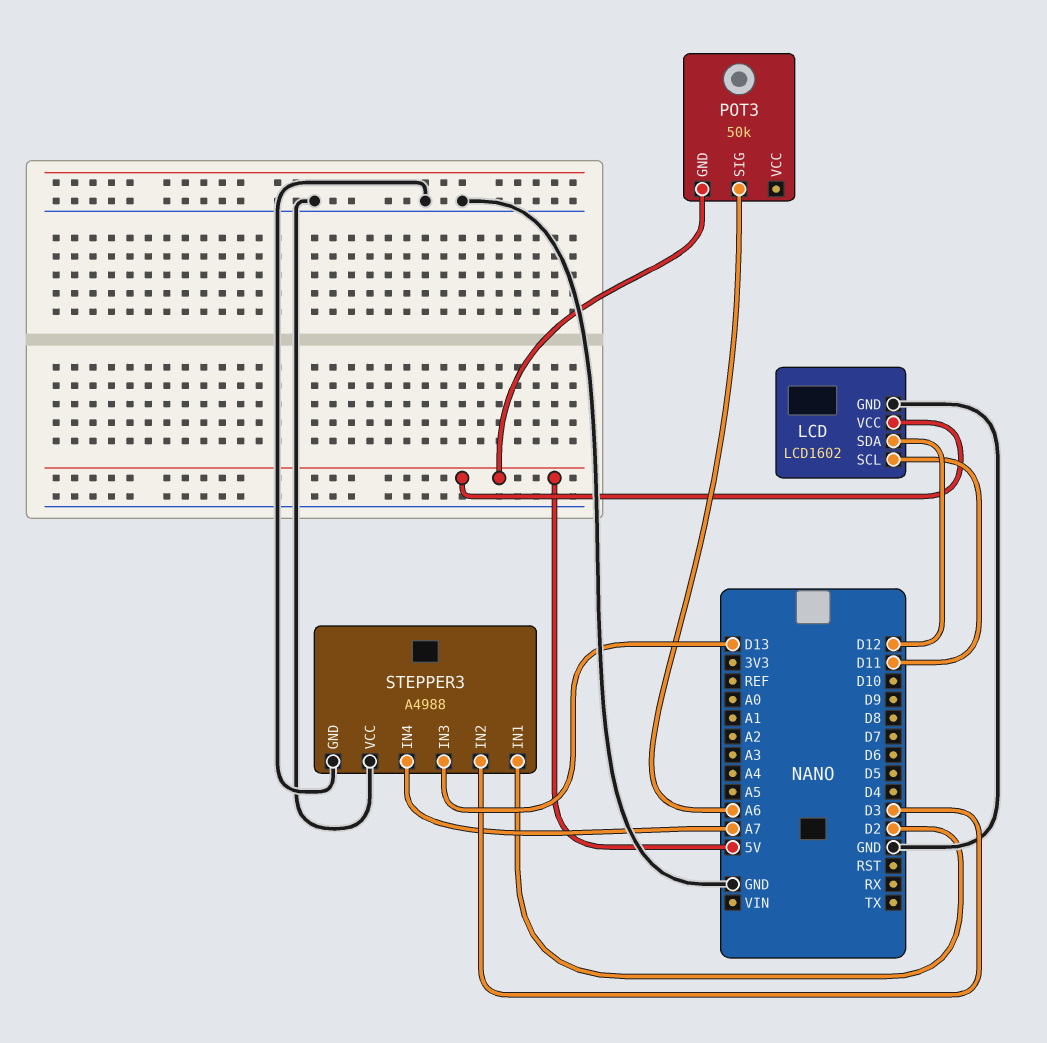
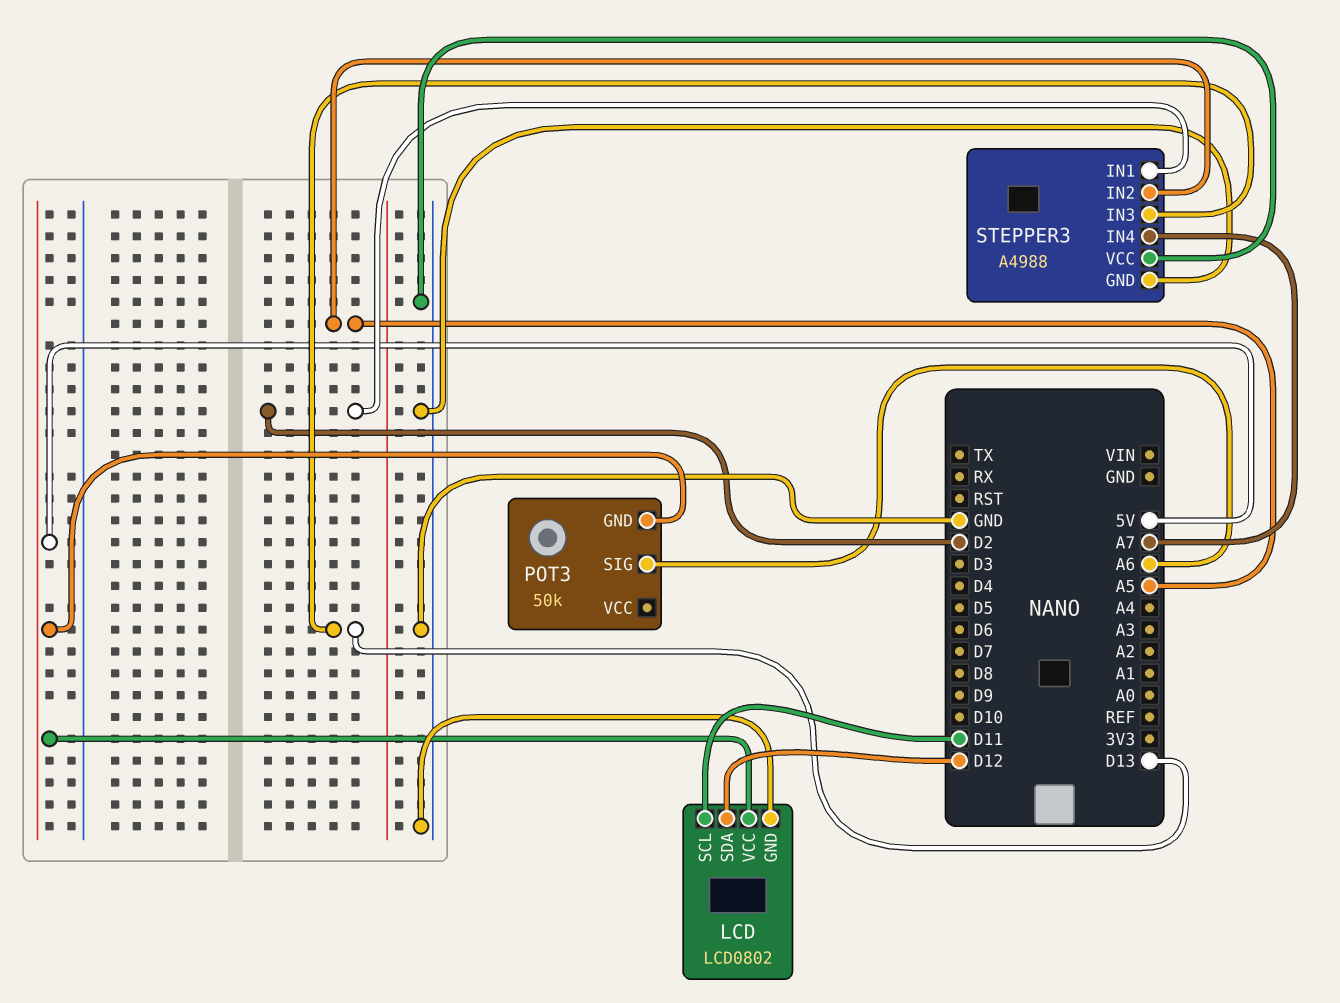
LCD: LCD1602 -> LCD0802
STEPPER3 pin IN2: D3 -> A5

